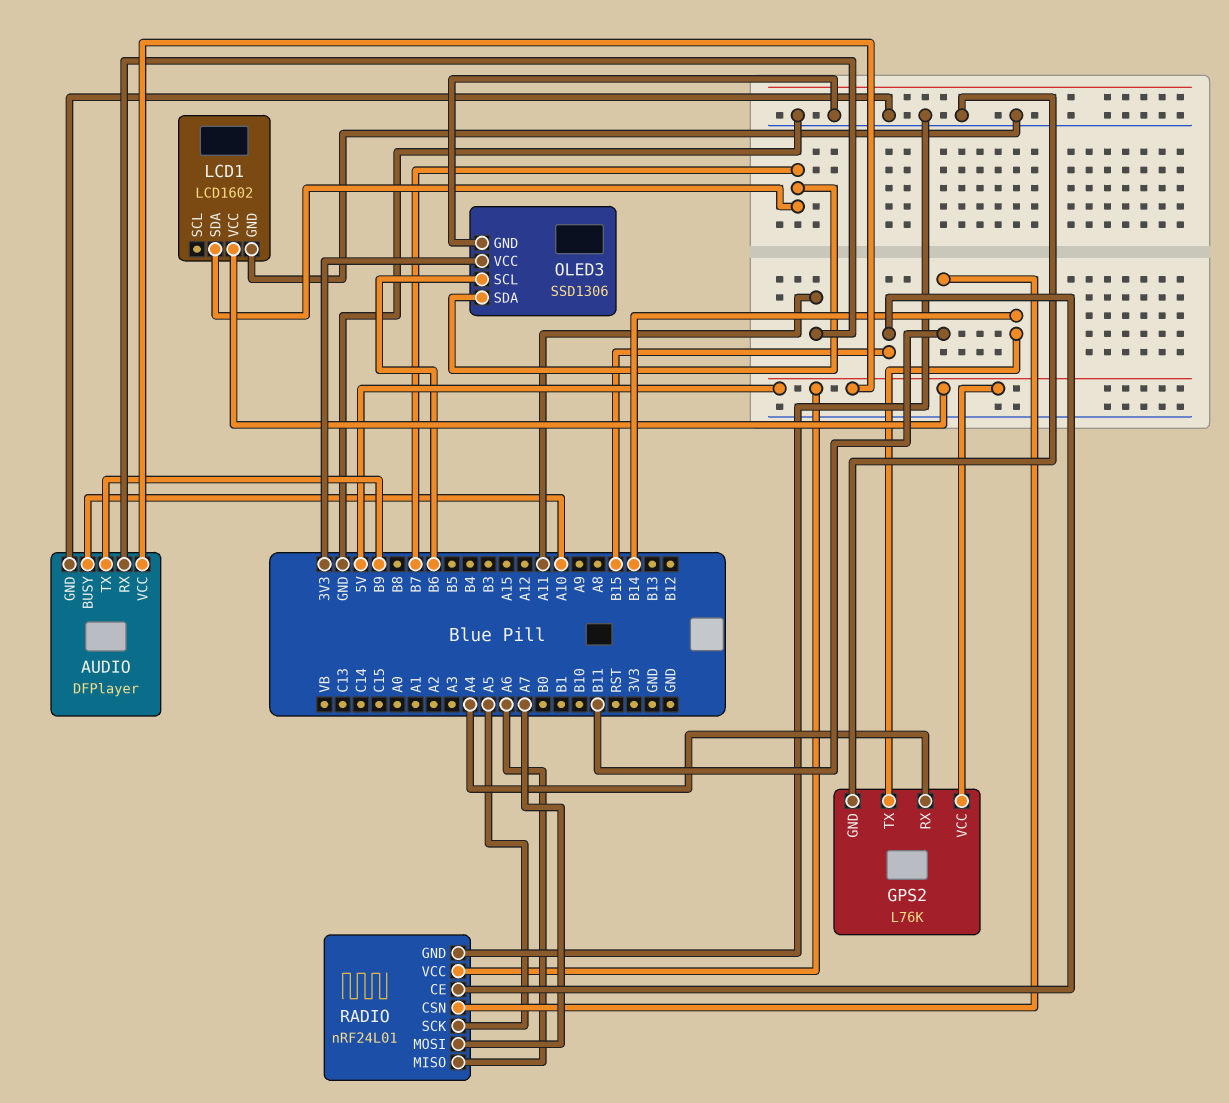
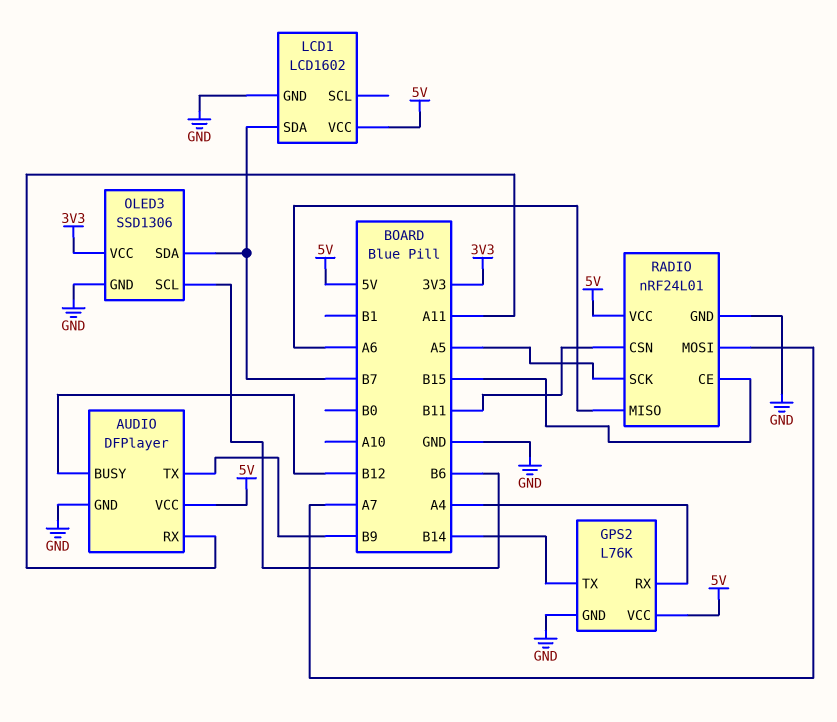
AUDIO pin BUSY: A10 -> B12

